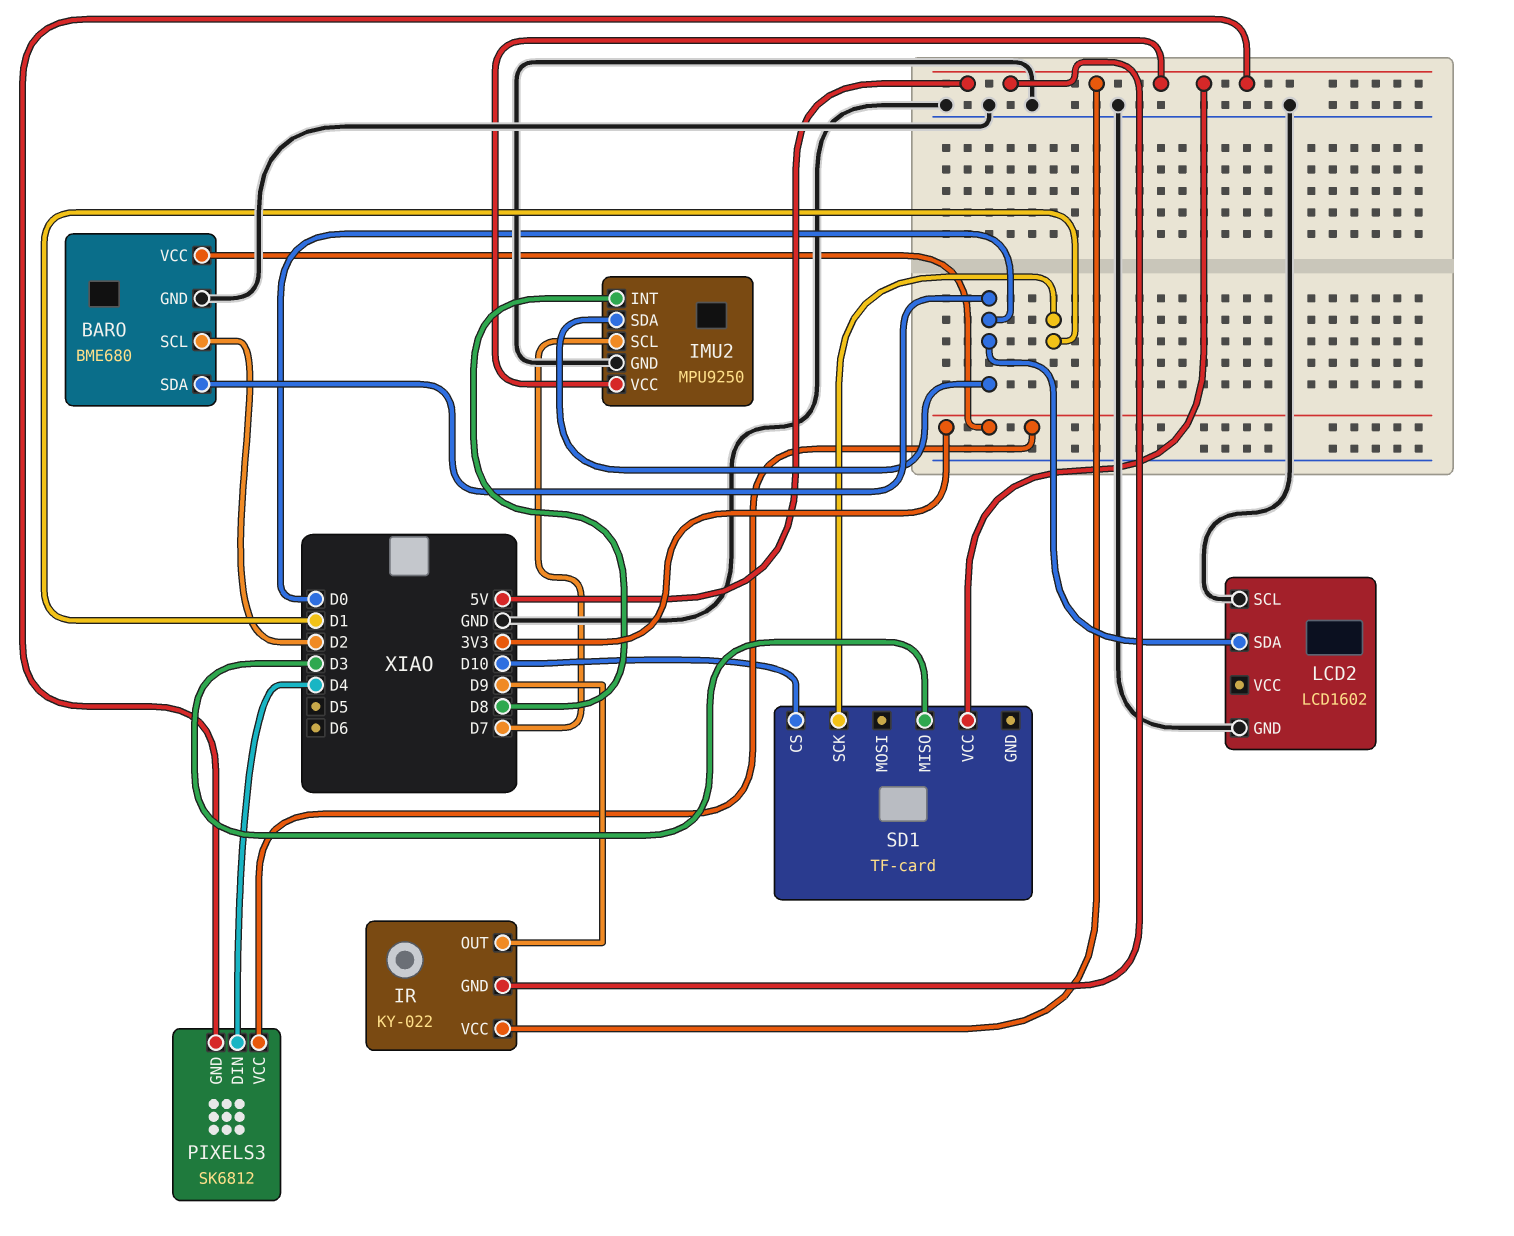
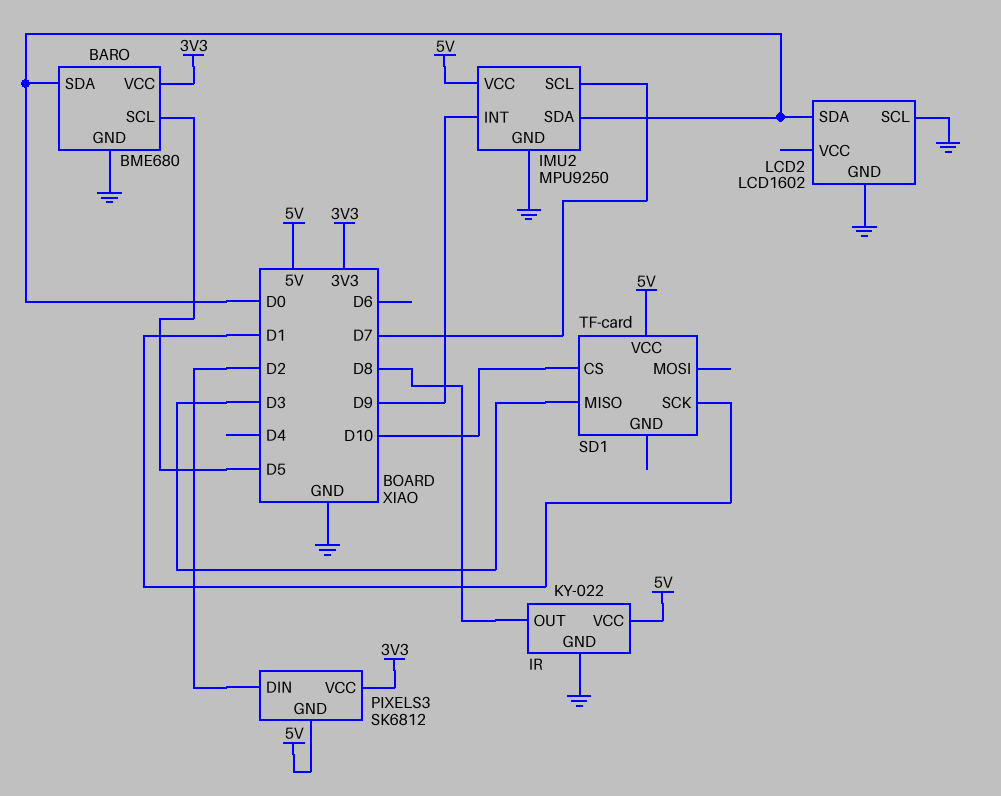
BARO pin SCL: D2 -> D5
IMU2 pin INT: D8 -> D9
IR pin GND: 5V -> GND
IR pin OUT: D9 -> D8
PIXELS3 pin DIN: D4 -> D2

